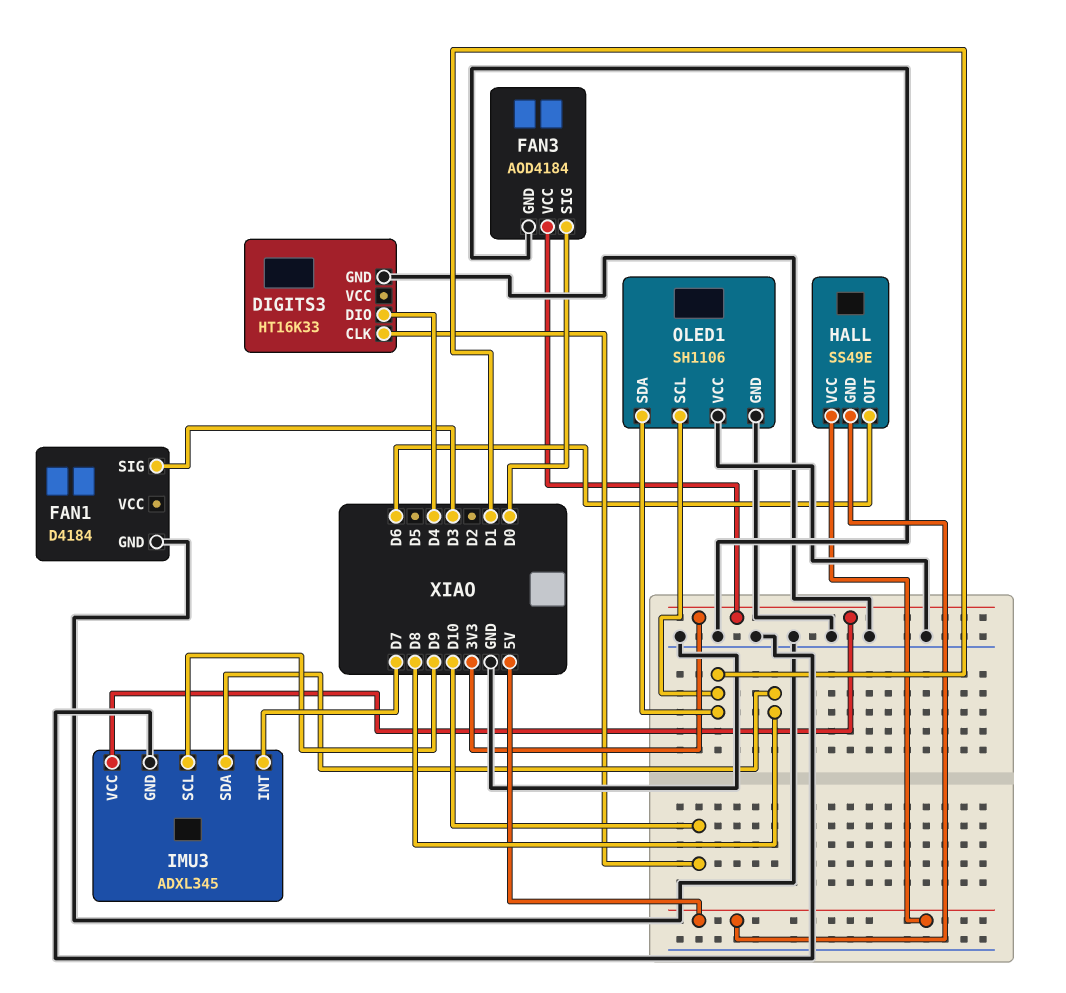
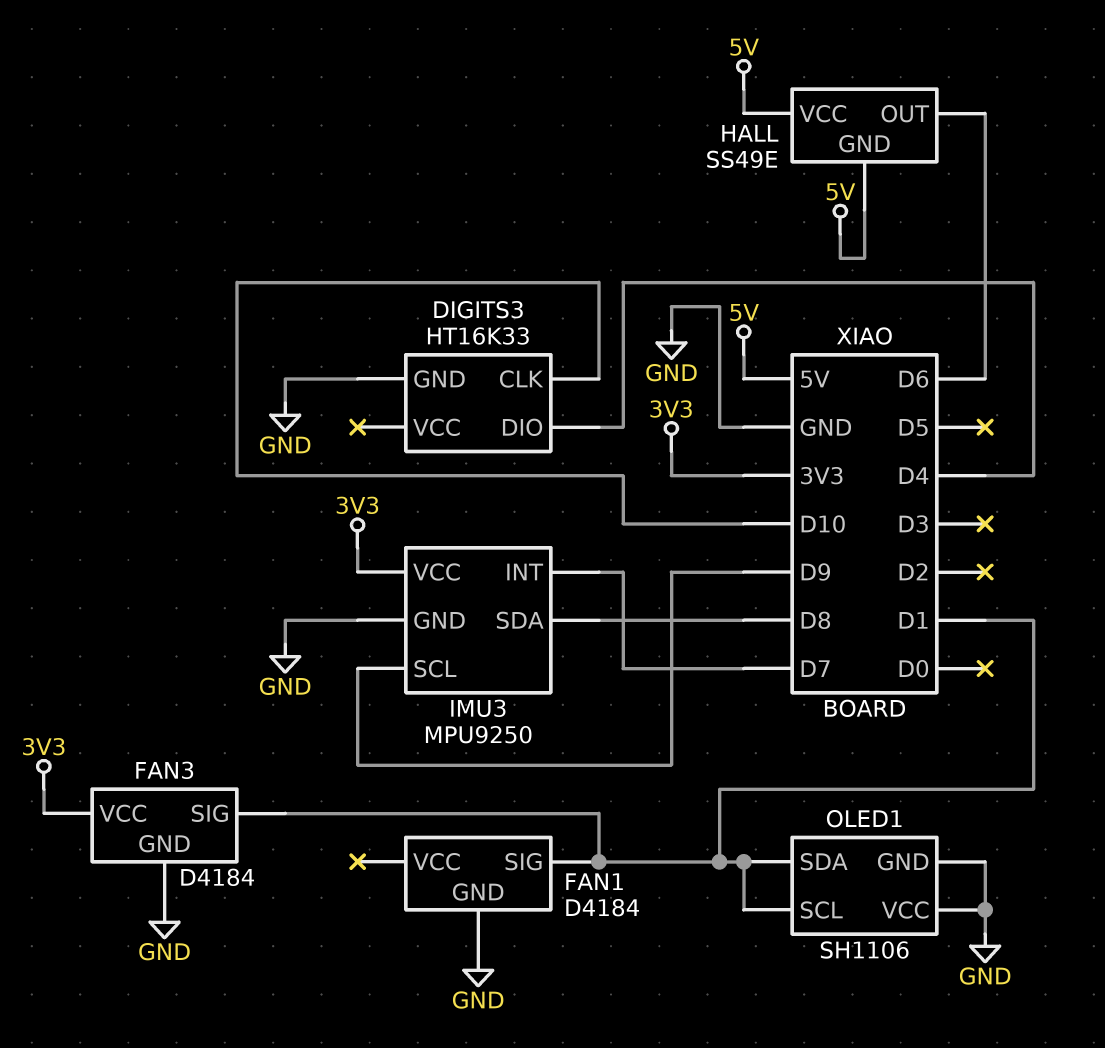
FAN1 pin SIG: D3 -> D1
FAN3: AOD4184 -> D4184
FAN3 pin SIG: D0 -> D1
IMU3: ADXL345 -> MPU9250

